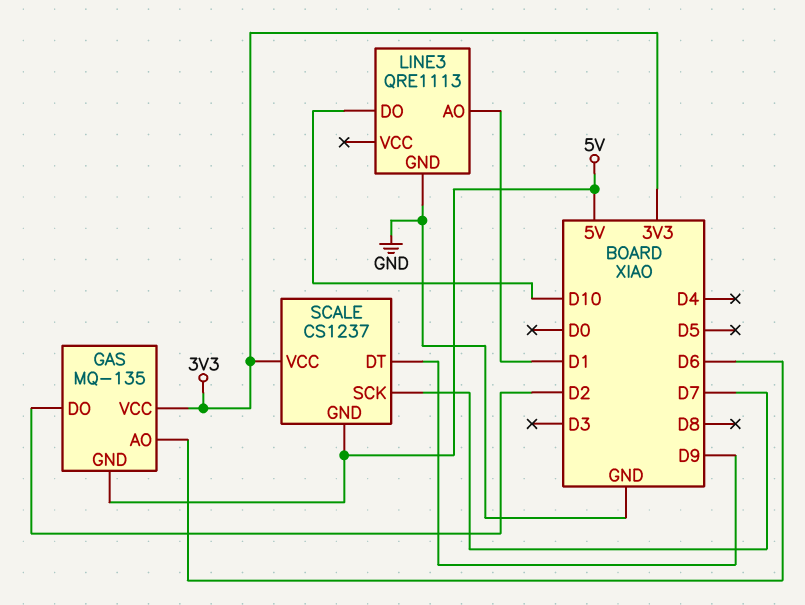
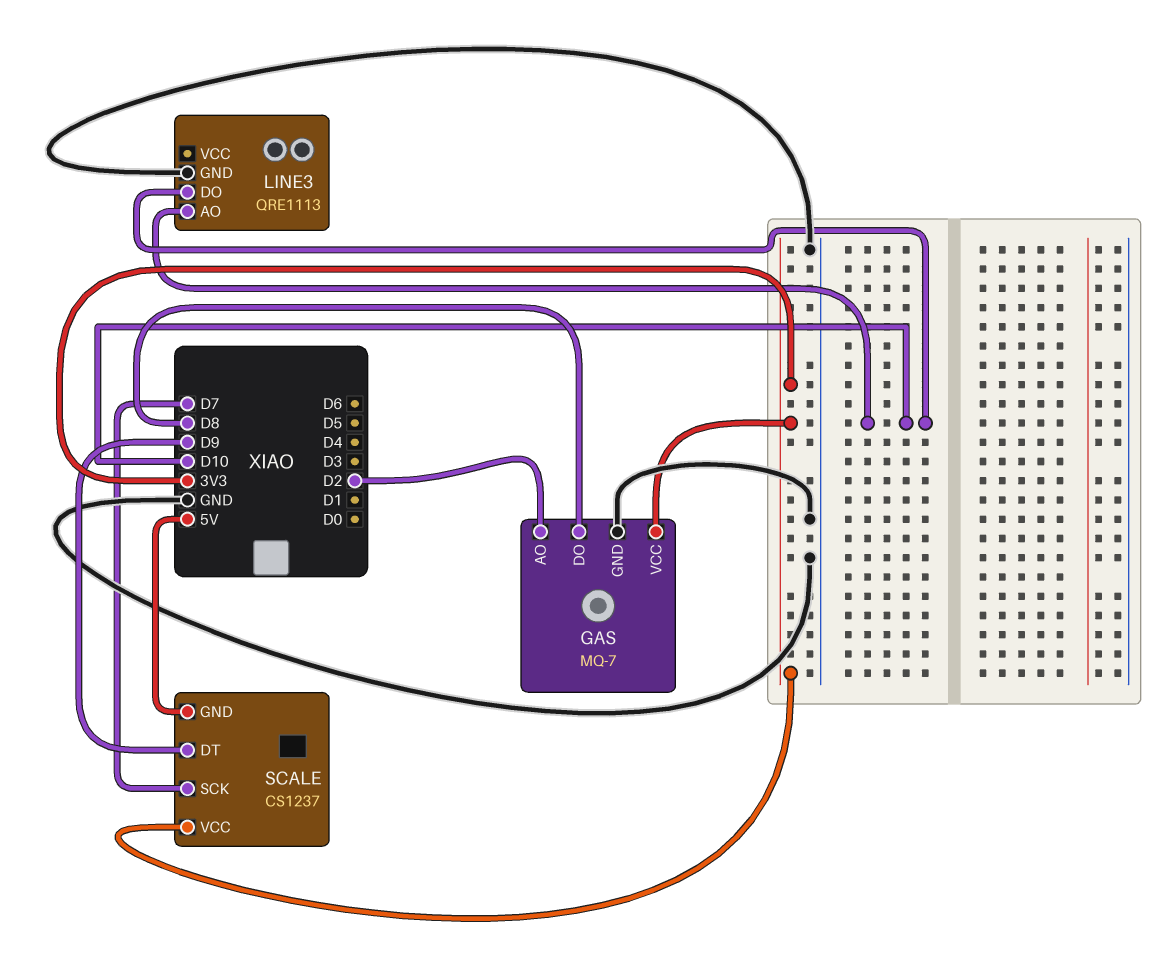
GAS: MQ-135 -> MQ-7
GAS pin AO: D6 -> D2
GAS pin DO: D2 -> D8
GAS pin GND: 5V -> GND
LINE3 pin AO: D1 -> D10

